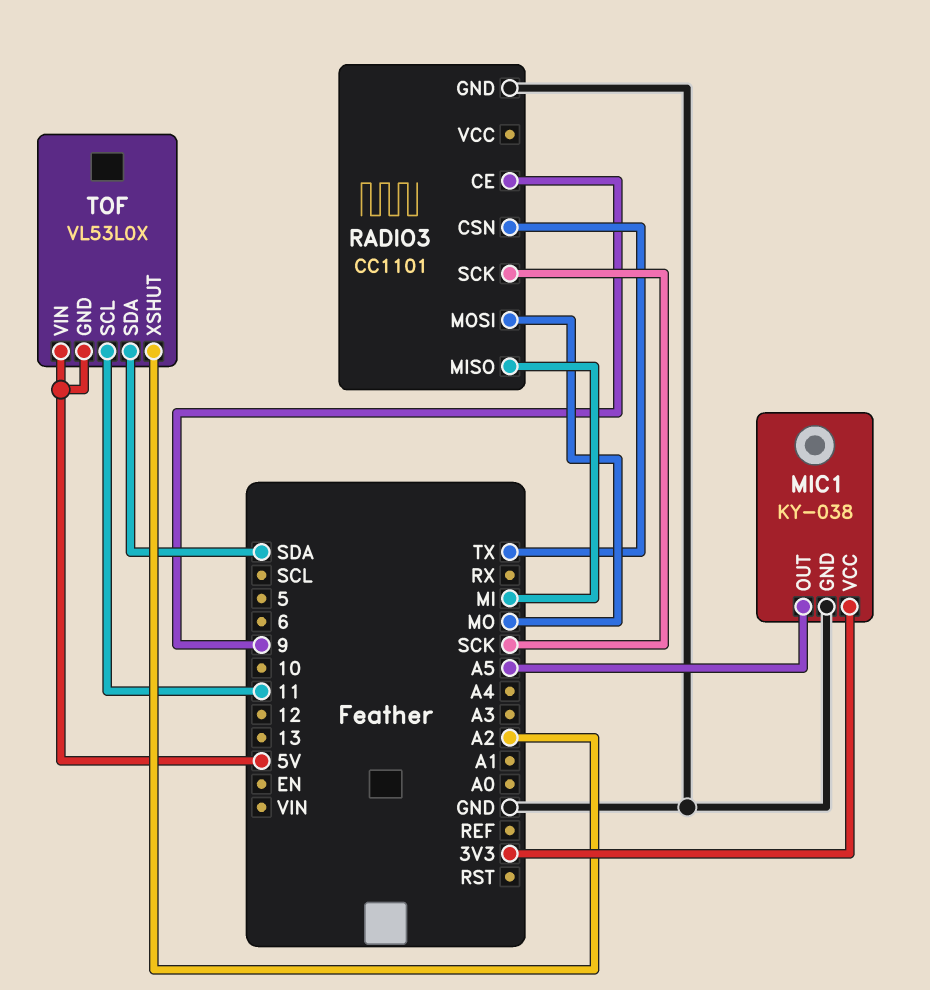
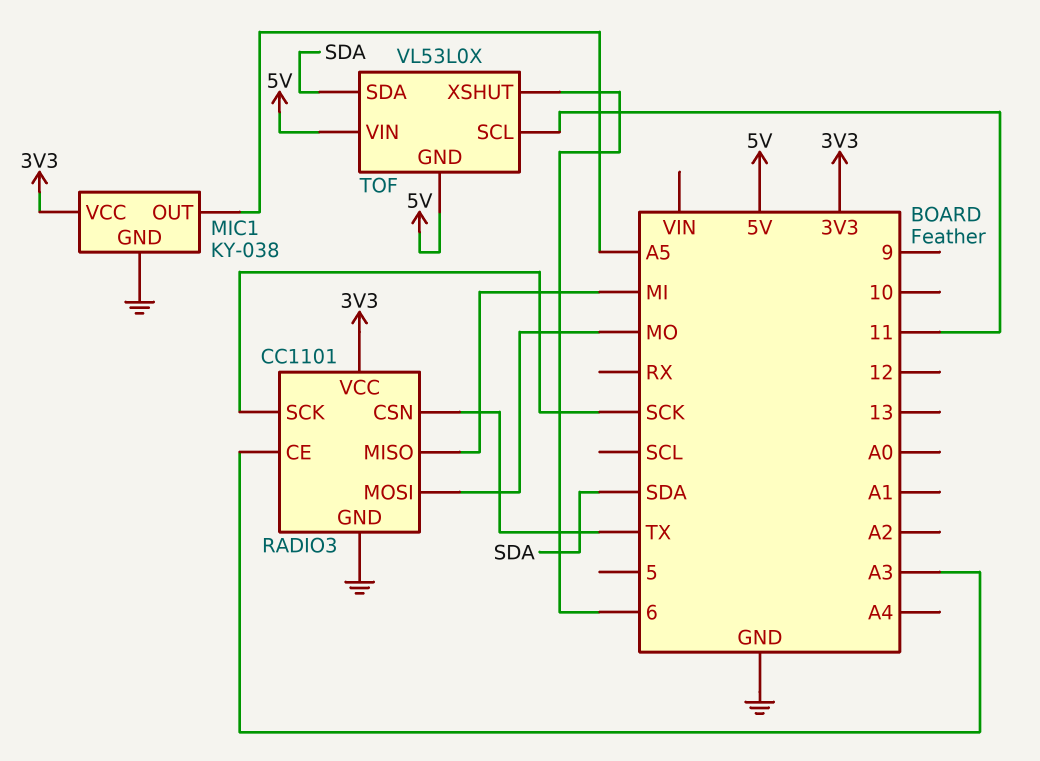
RADIO3 pin CE: 9 -> A3
RADIO3 pin VCC: none -> 3V3
TOF pin XSHUT: A2 -> 6

